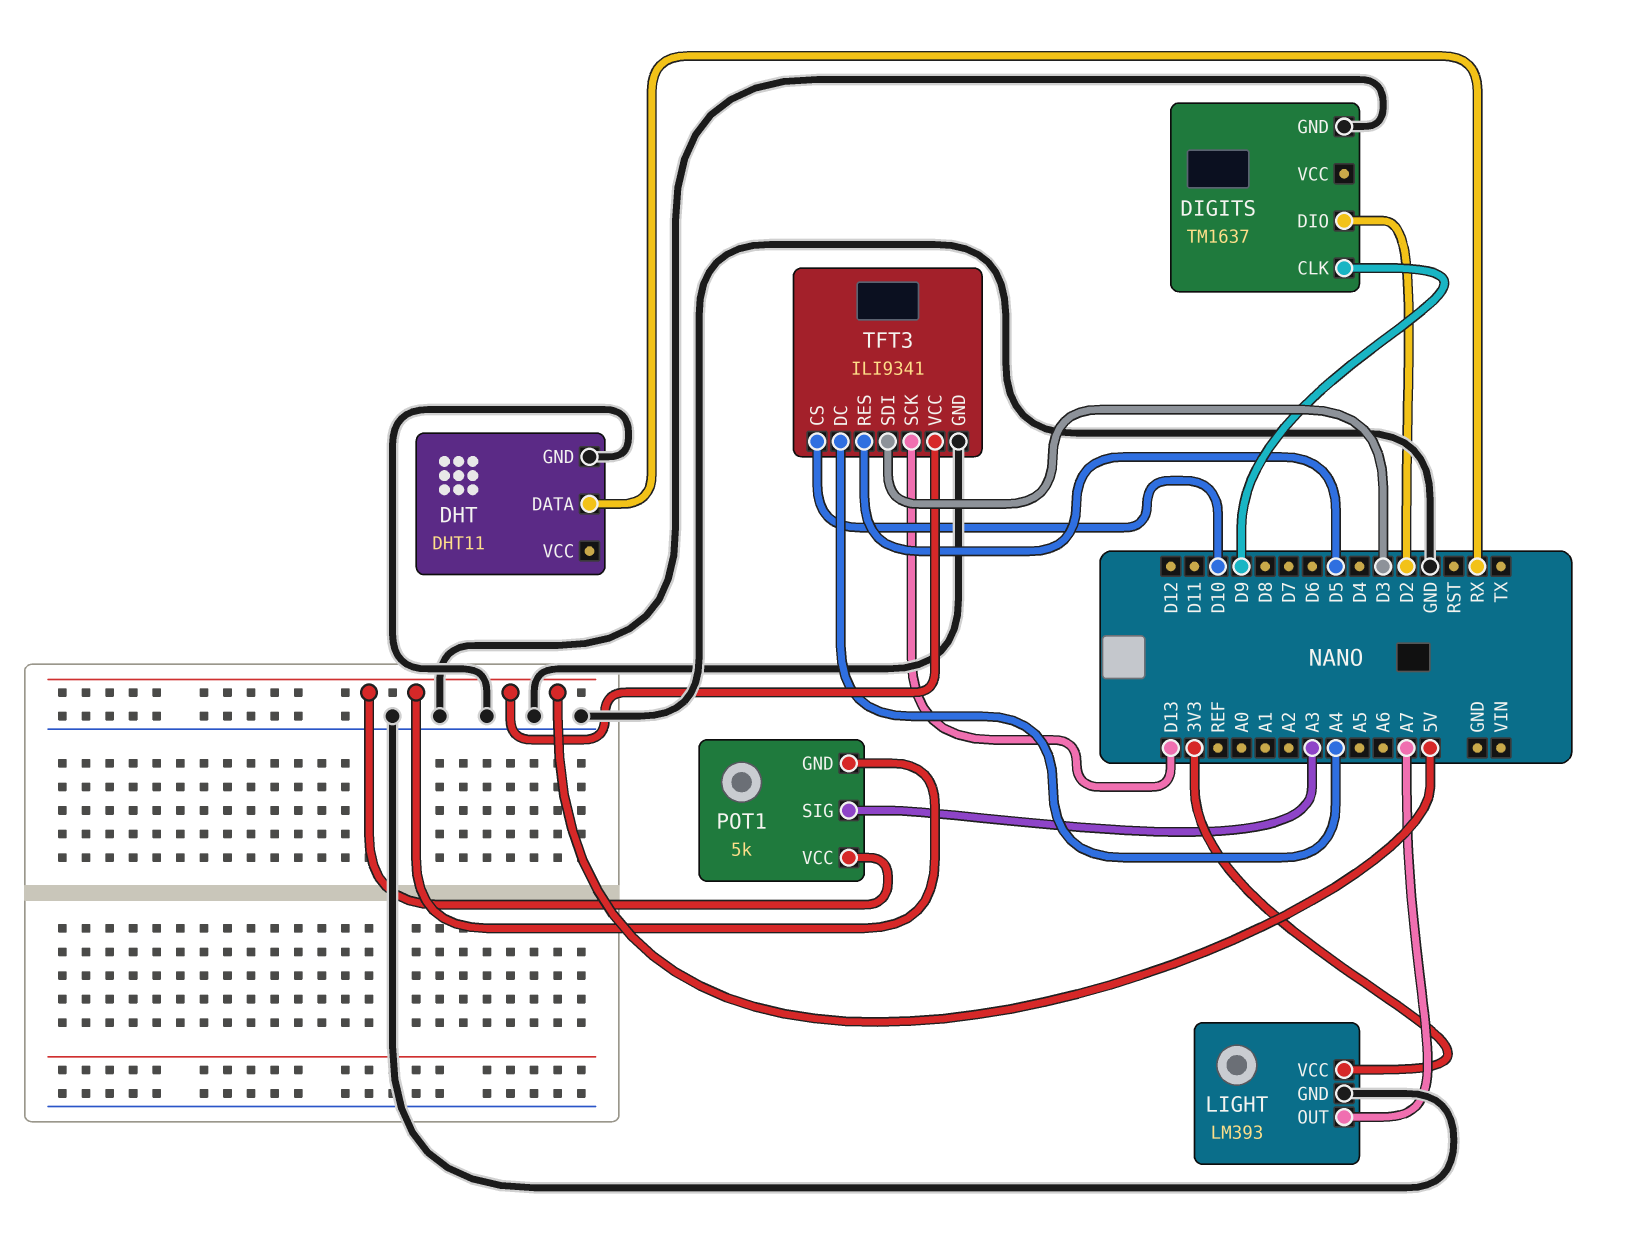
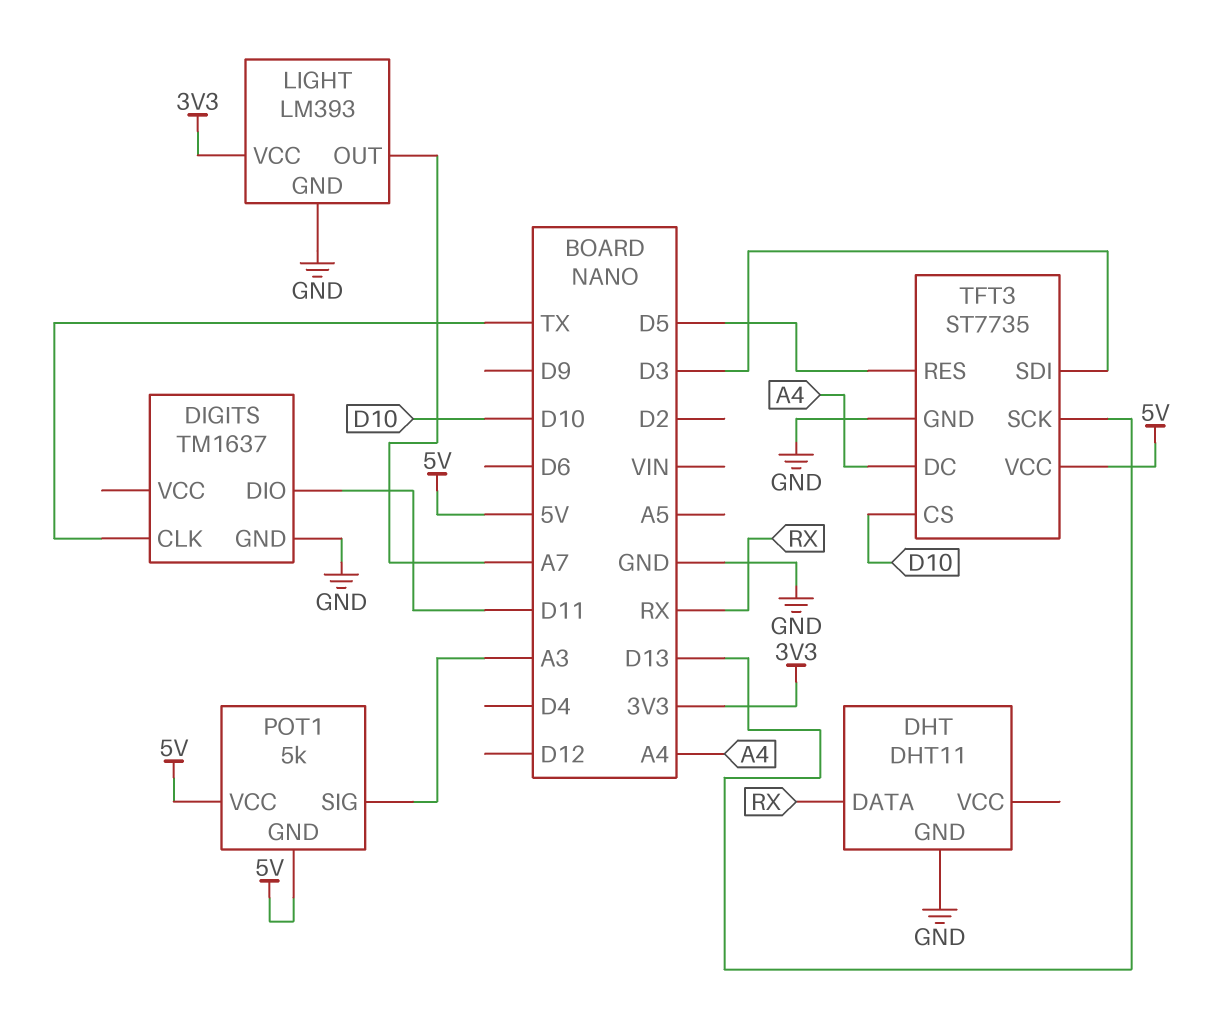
DIGITS pin CLK: D9 -> TX
DIGITS pin DIO: D2 -> D11
TFT3: ILI9341 -> ST7735

